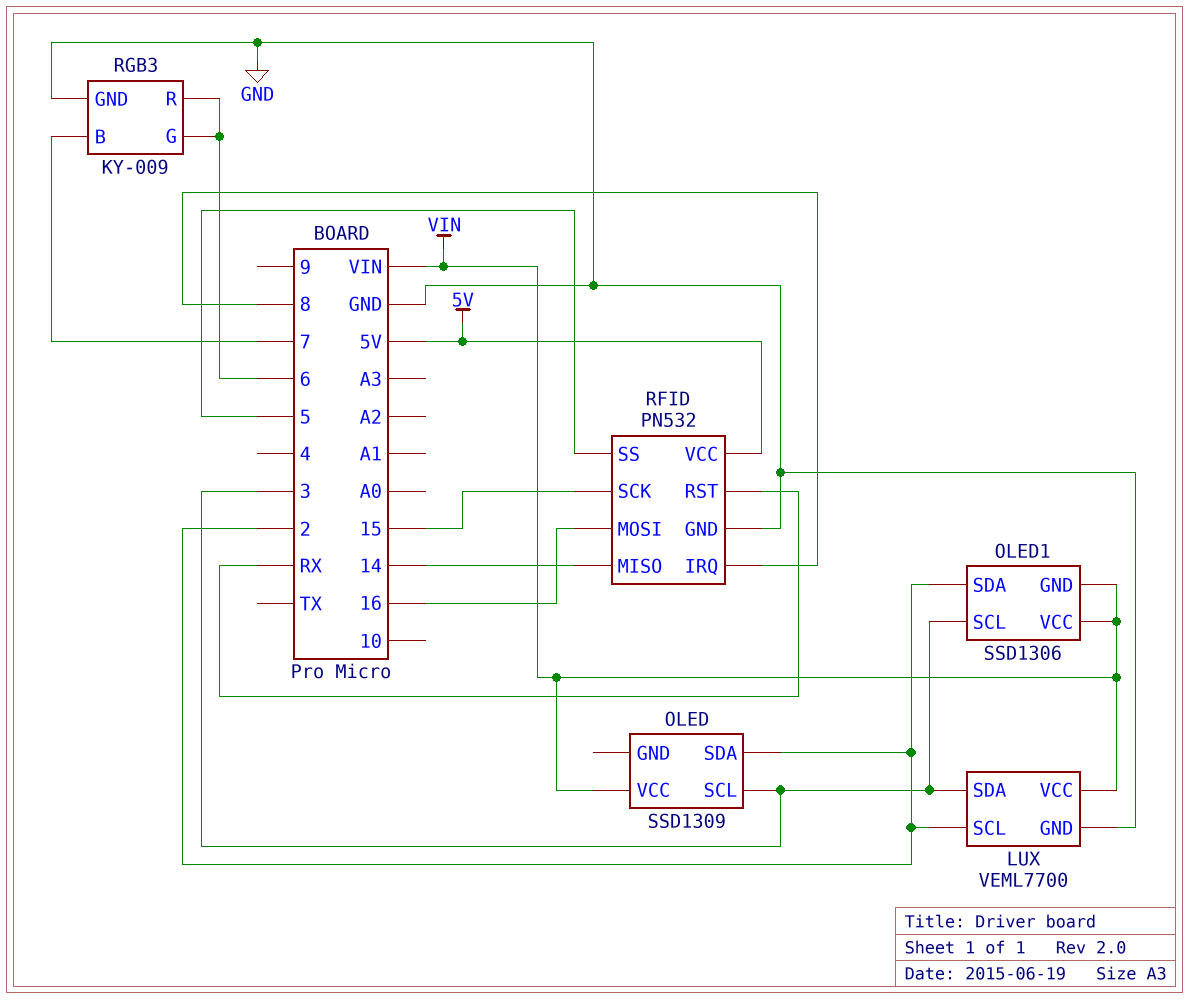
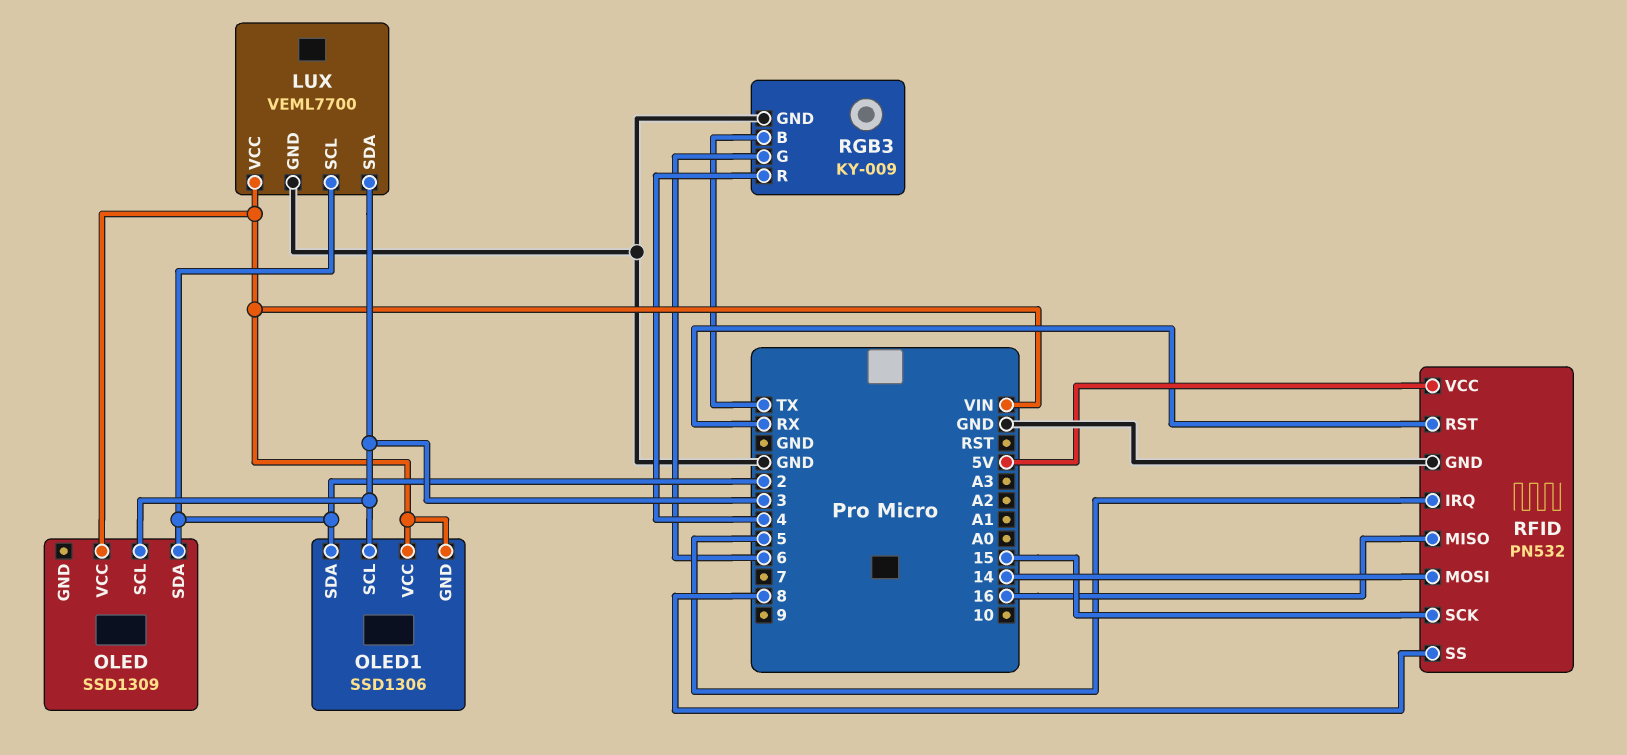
RFID pin IRQ: 8 -> 5
RFID pin MISO: 14 -> 16
RFID pin MOSI: 16 -> 14
RFID pin SS: 5 -> 8
RGB3 pin B: 7 -> TX
RGB3 pin R: 6 -> 4

